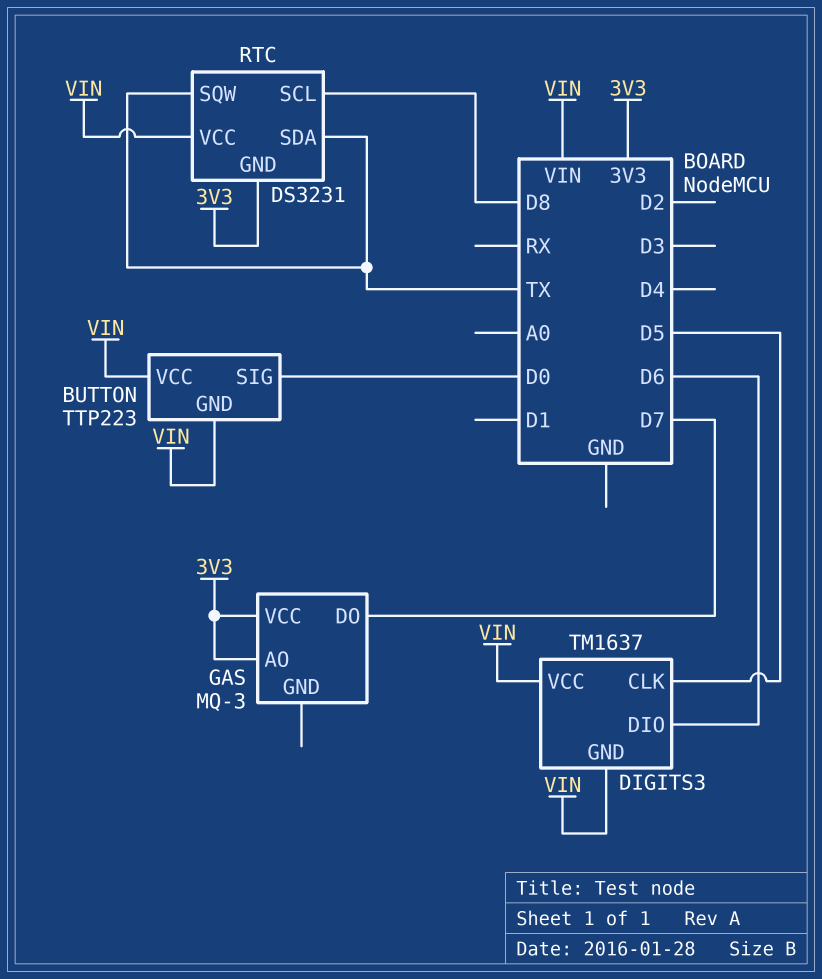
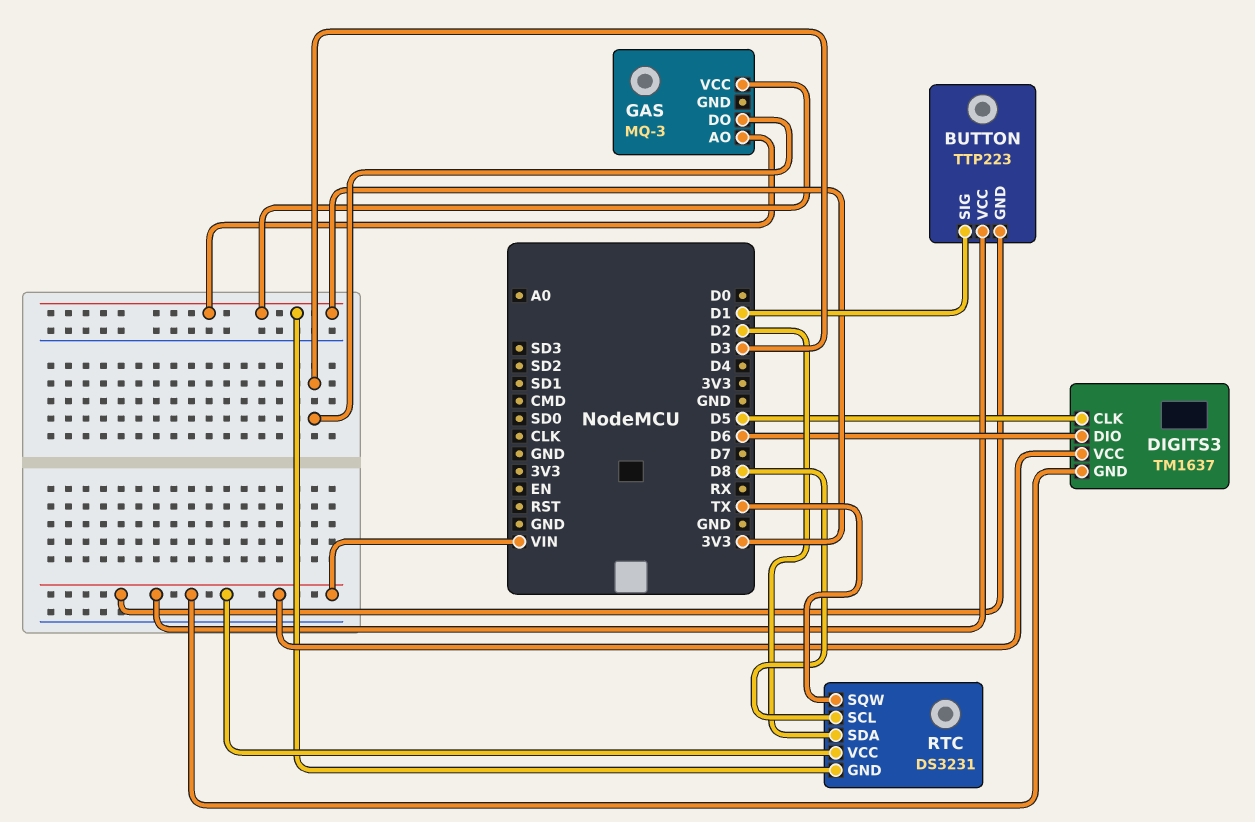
BUTTON pin SIG: D0 -> D1
GAS pin DO: D7 -> D3
RTC pin SDA: TX -> D2

